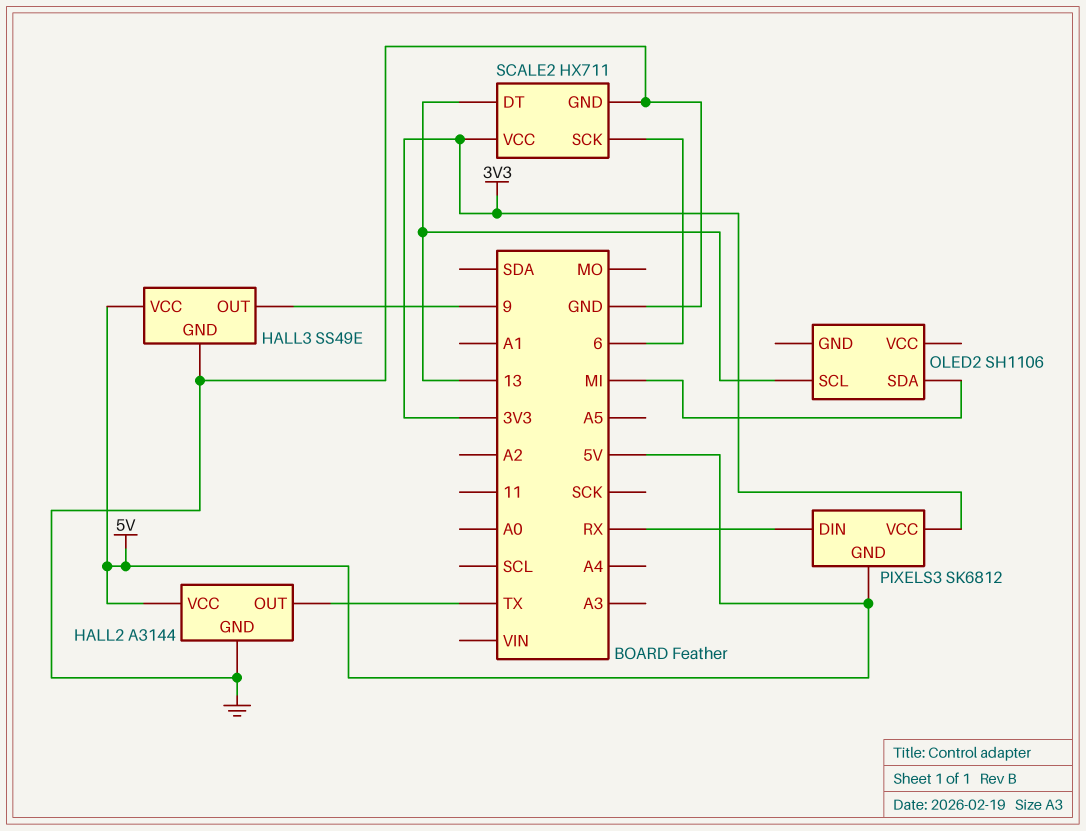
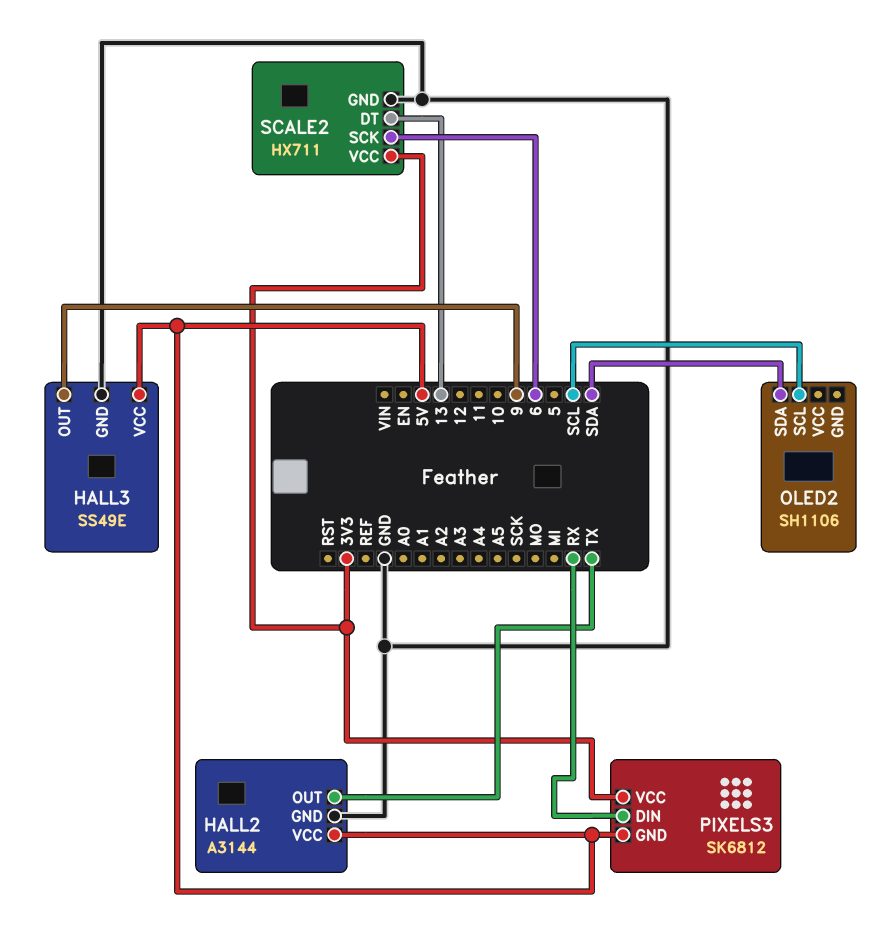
OLED2 pin SCL: 13 -> SCL
OLED2 pin SDA: MI -> SDA

